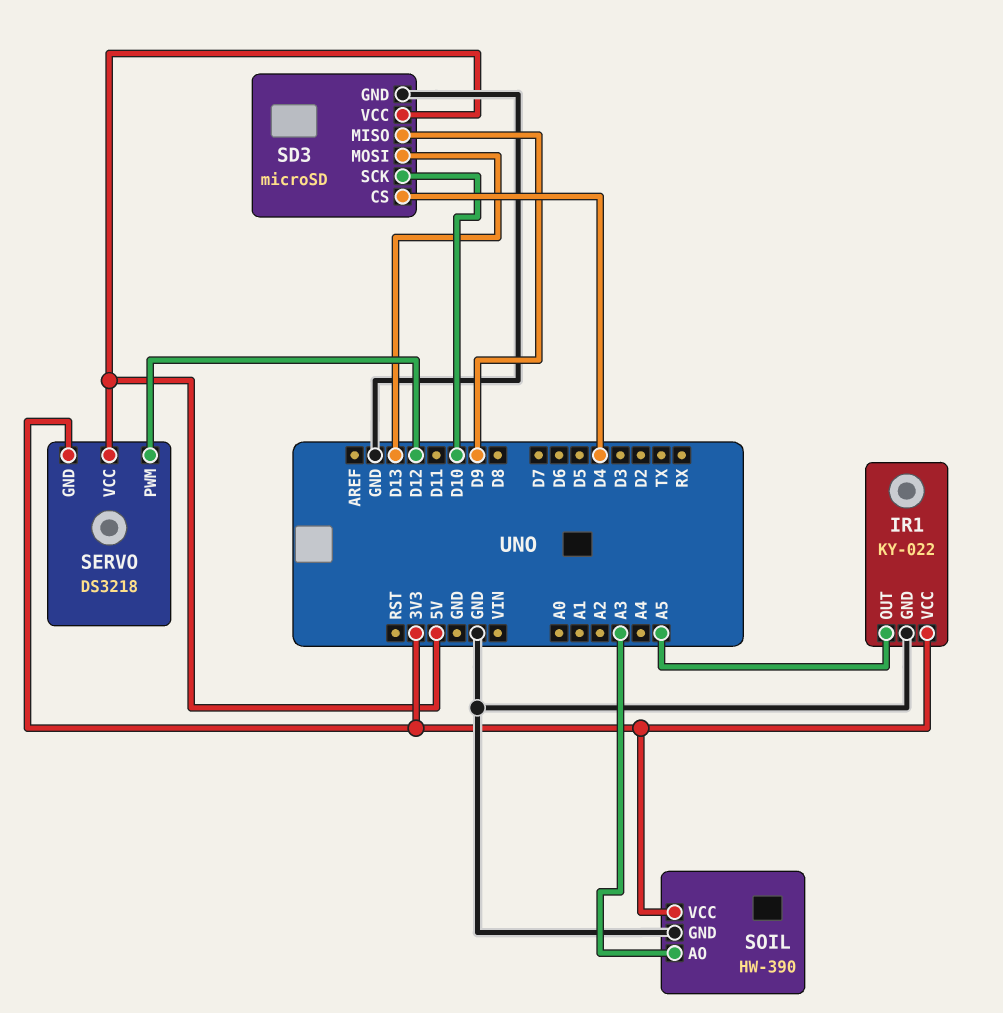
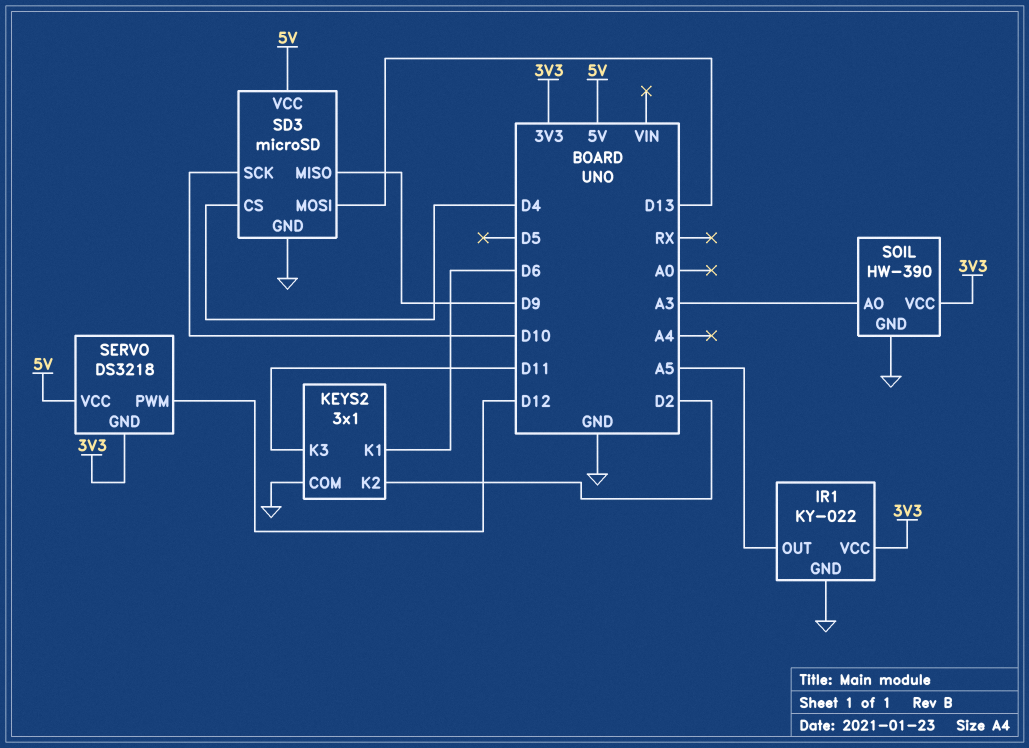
KEYS2: none -> 3x1
KEYS2 pin COM: none -> GND
KEYS2 pin K1: none -> D6
KEYS2 pin K2: none -> D2
KEYS2 pin K3: none -> D11

